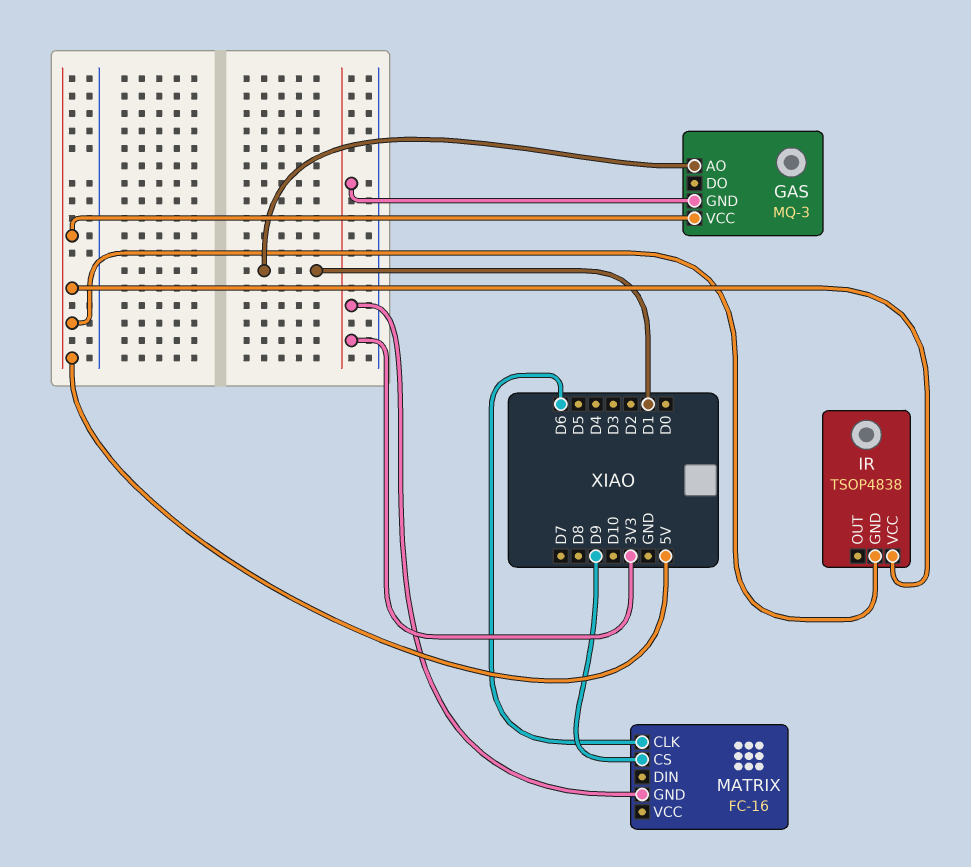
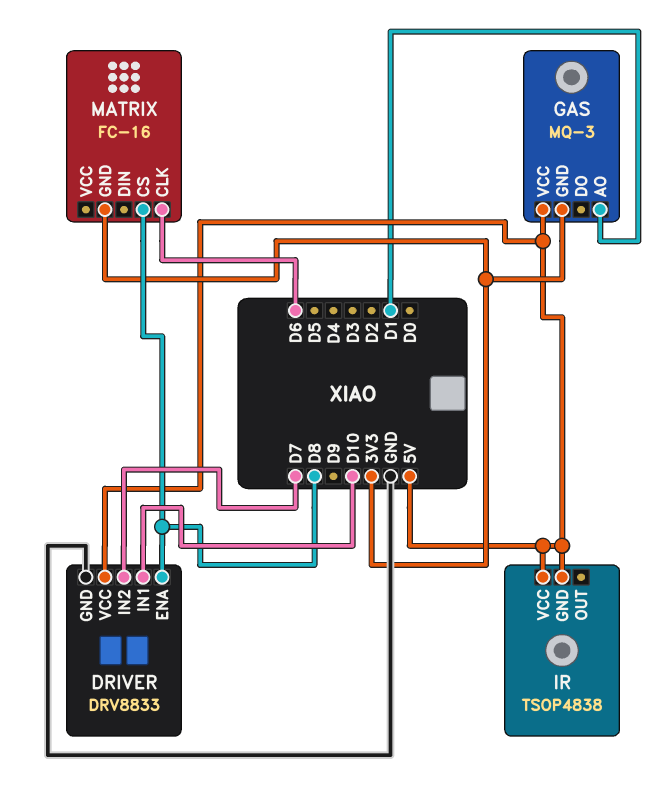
DRIVER: none -> DRV8833
DRIVER pin ENA: none -> D8
DRIVER pin GND: none -> GND
DRIVER pin IN1: none -> D10
DRIVER pin IN2: none -> D7
DRIVER pin VCC: none -> 5V
MATRIX pin CS: D9 -> D8

